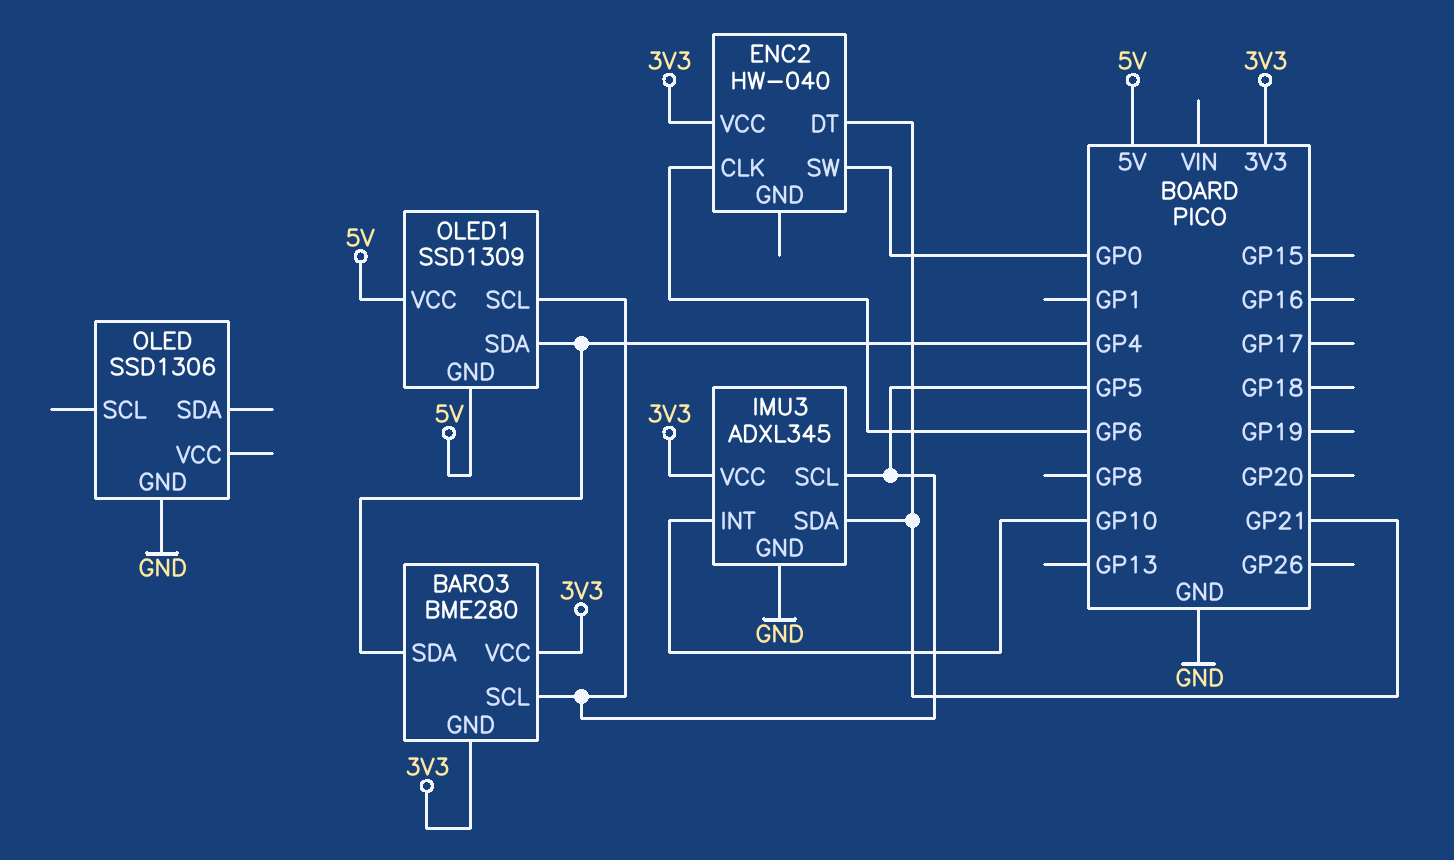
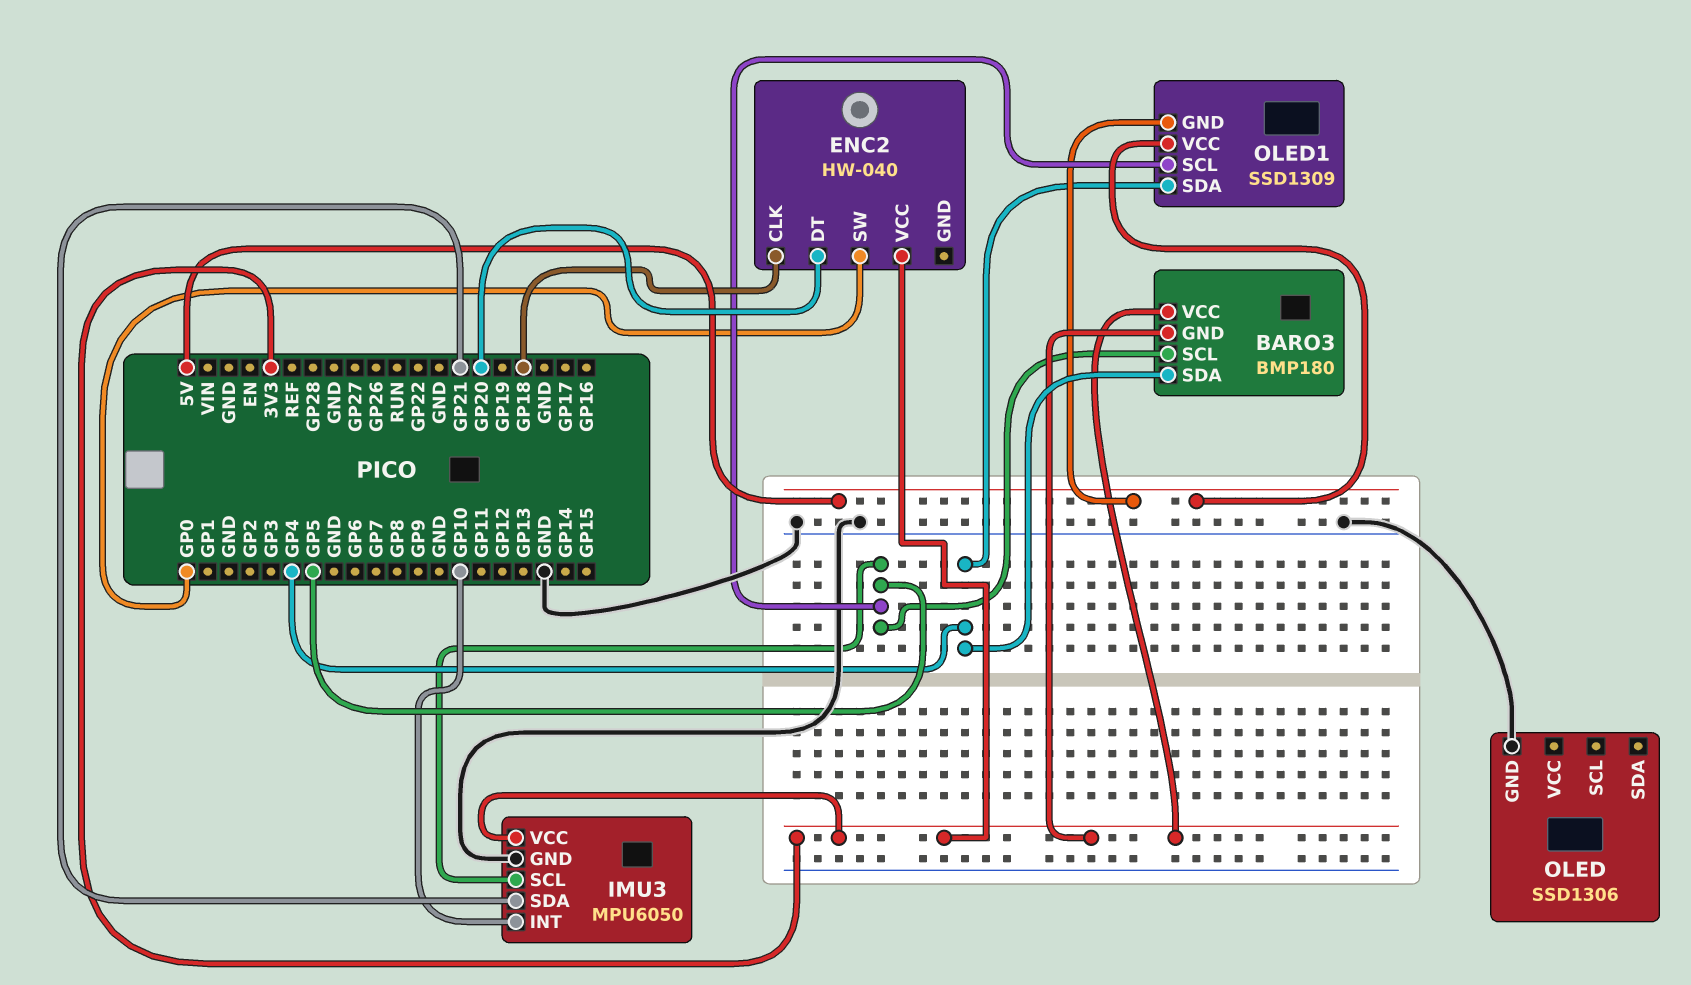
BARO3: BME280 -> BMP180
ENC2 pin CLK: GP6 -> GP18
ENC2 pin DT: GP21 -> GP20
IMU3: ADXL345 -> MPU6050

